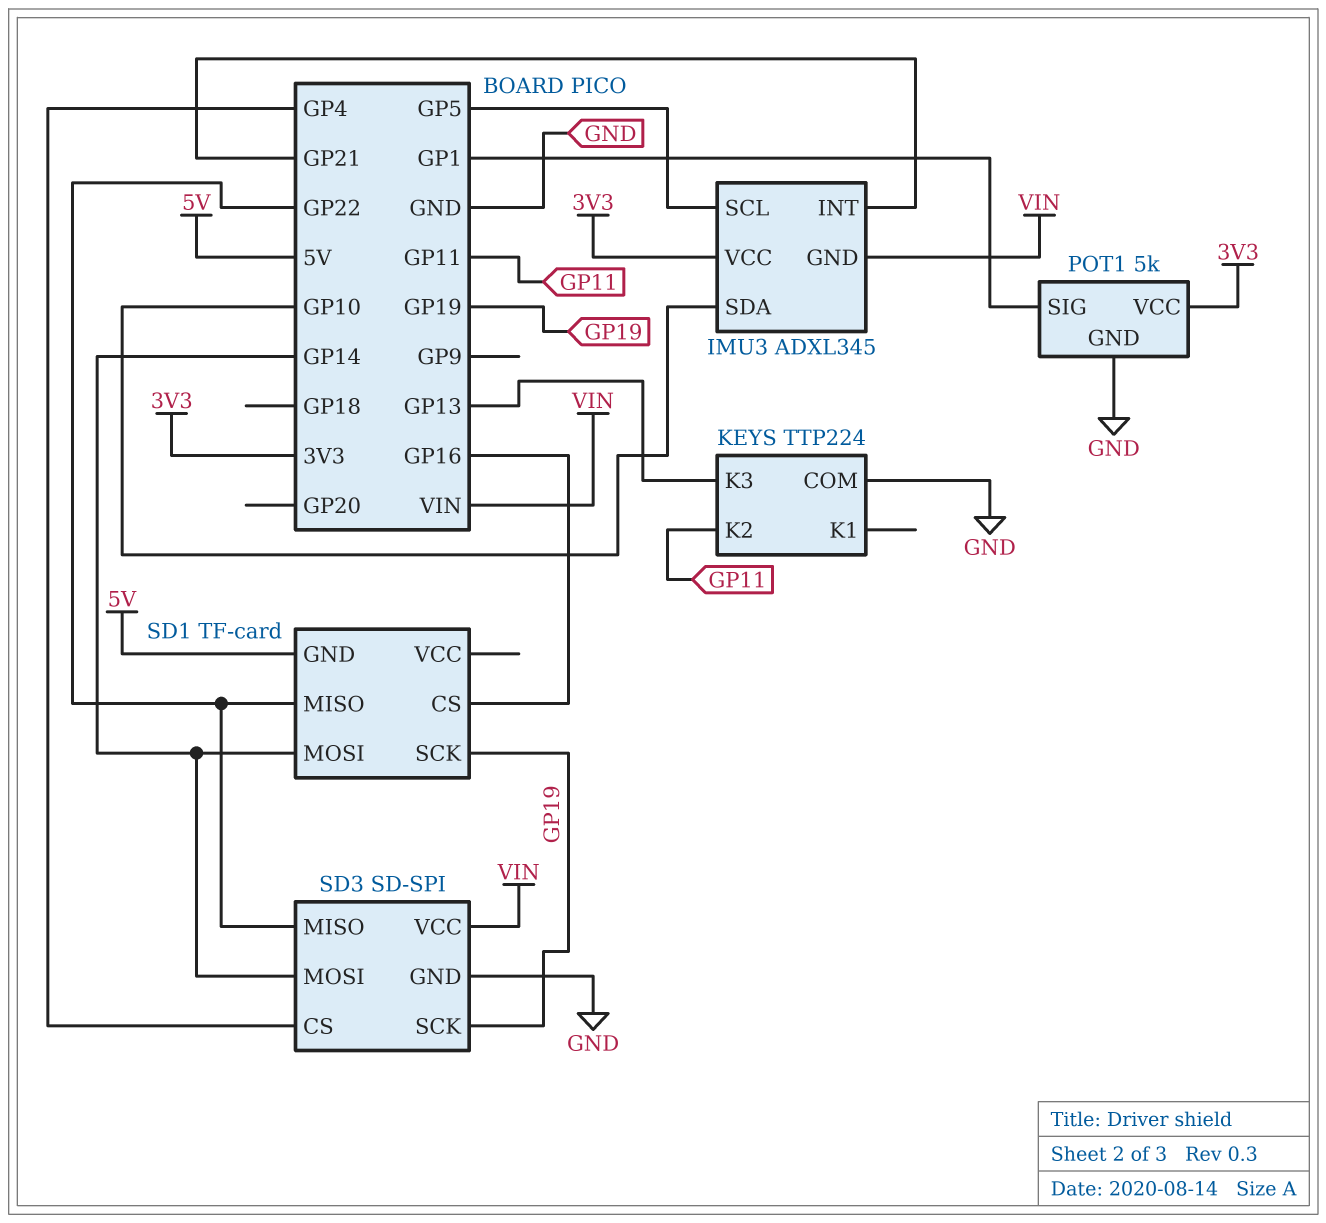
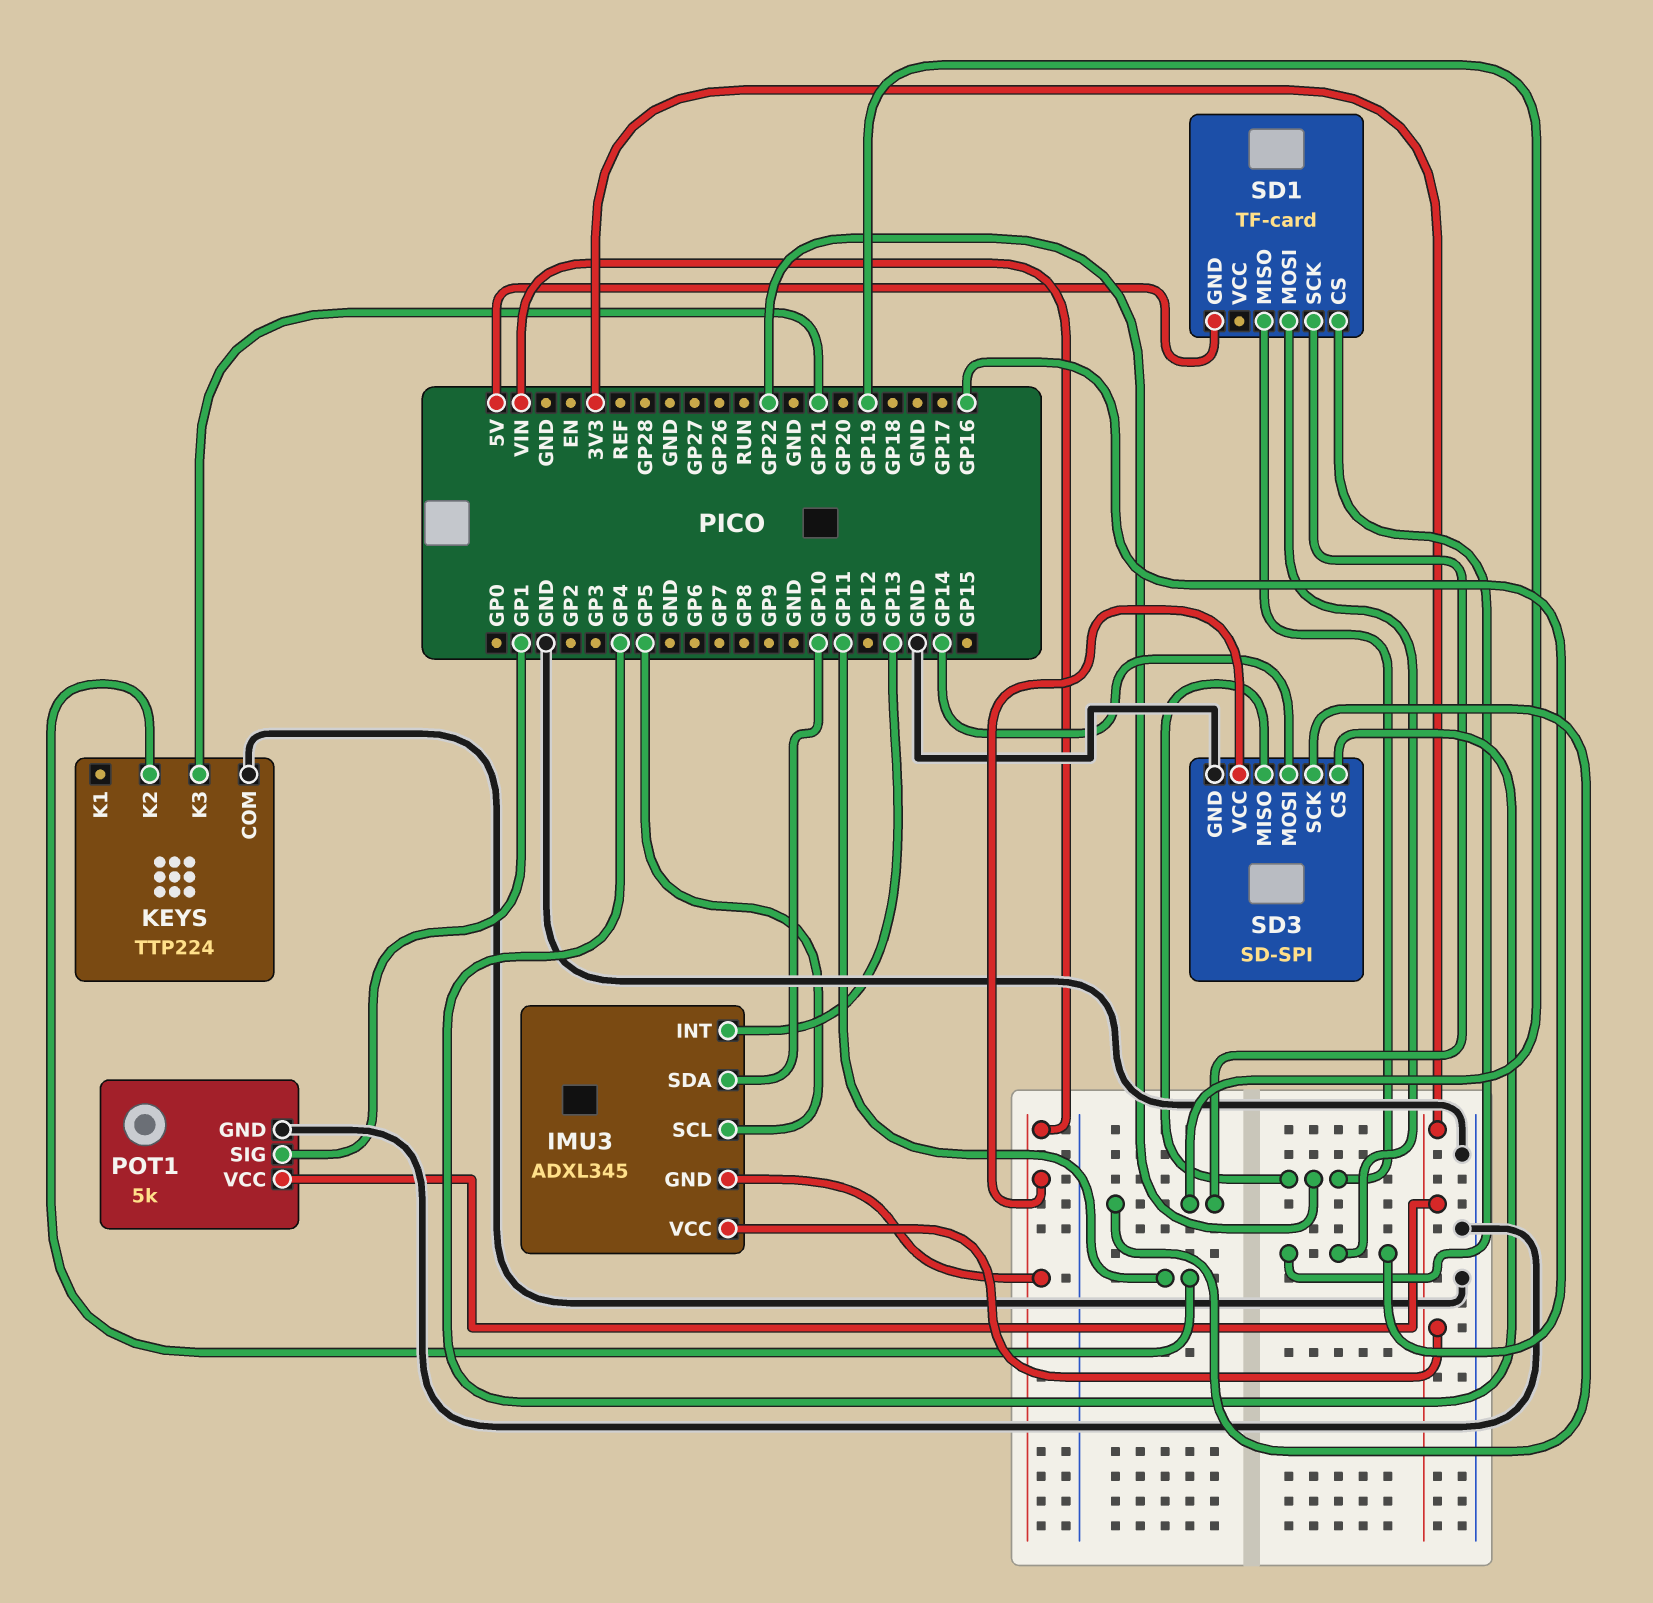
IMU3 pin INT: GP21 -> GP13
KEYS pin K3: GP13 -> GP21
SD1 pin MOSI: GP14 -> GP16

